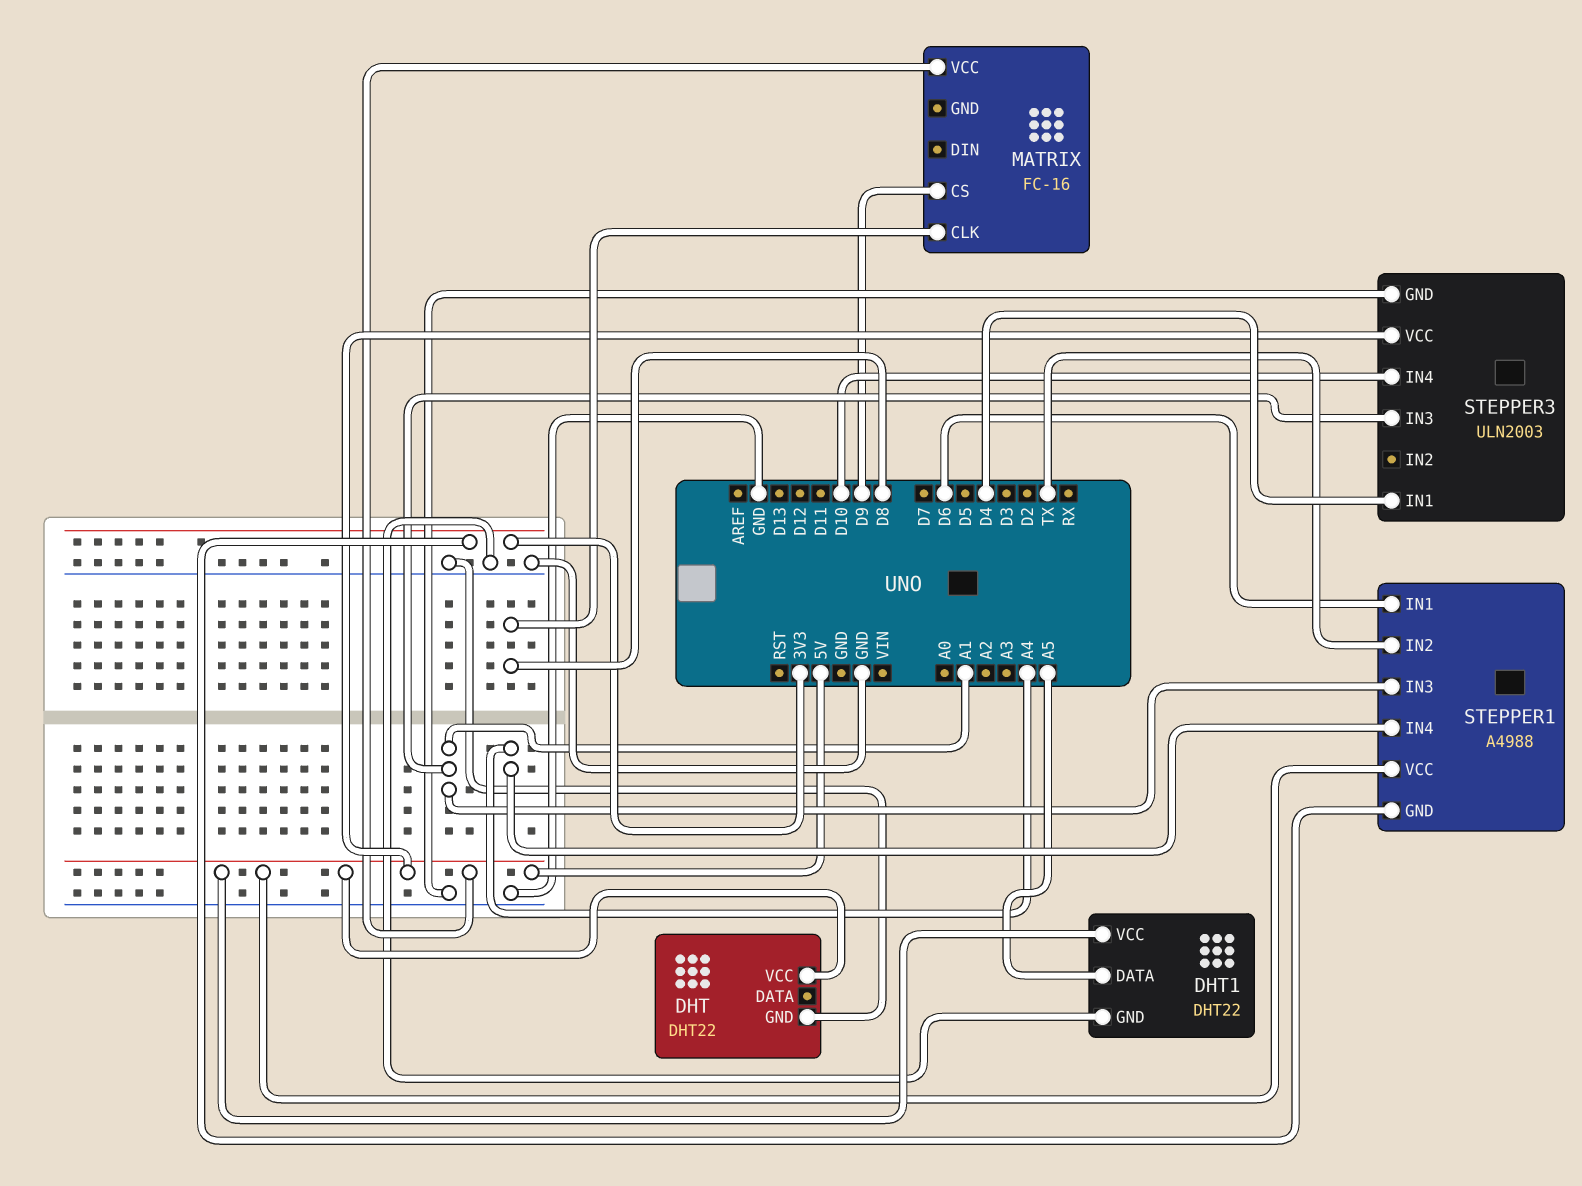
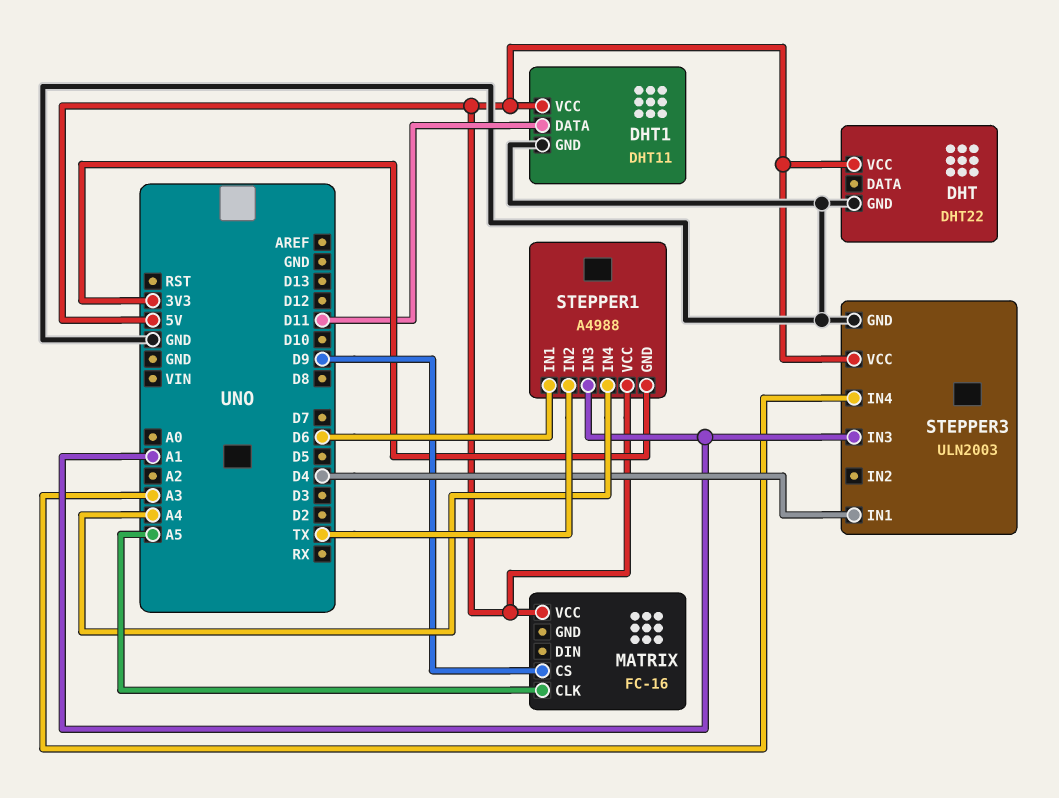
DHT1: DHT22 -> DHT11
DHT1 pin DATA: A5 -> D11
MATRIX pin CLK: D8 -> A5
STEPPER3 pin IN4: D10 -> A3

